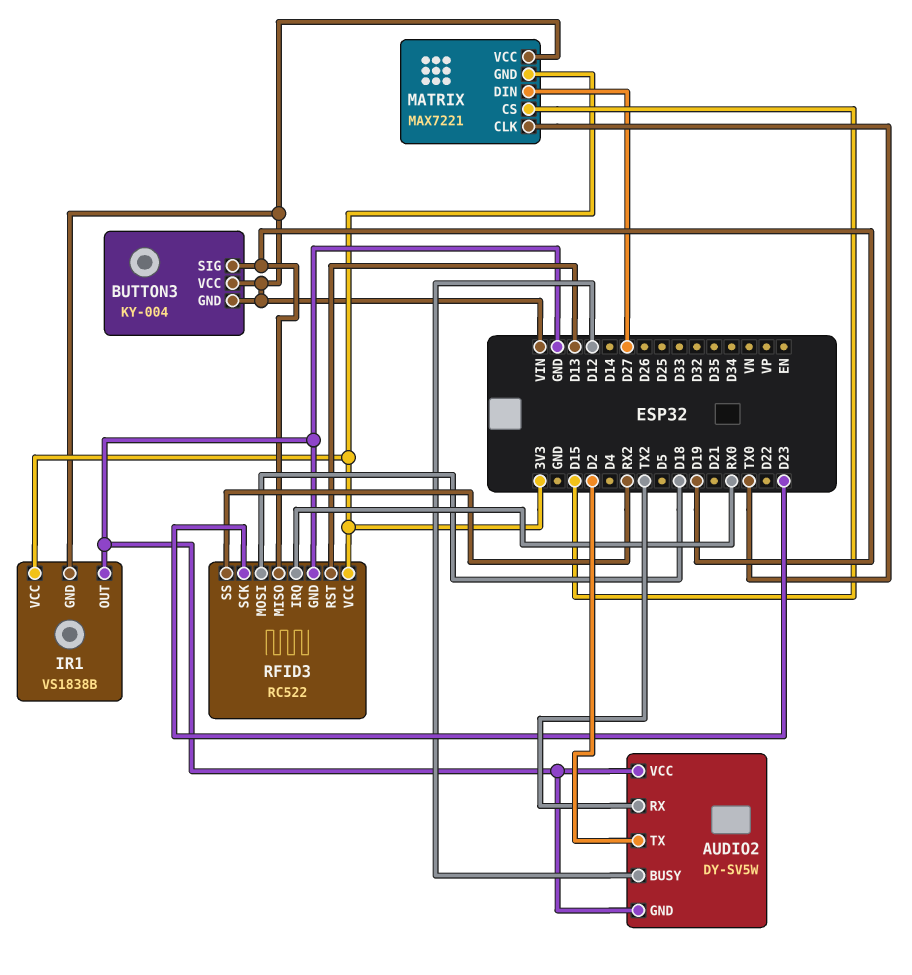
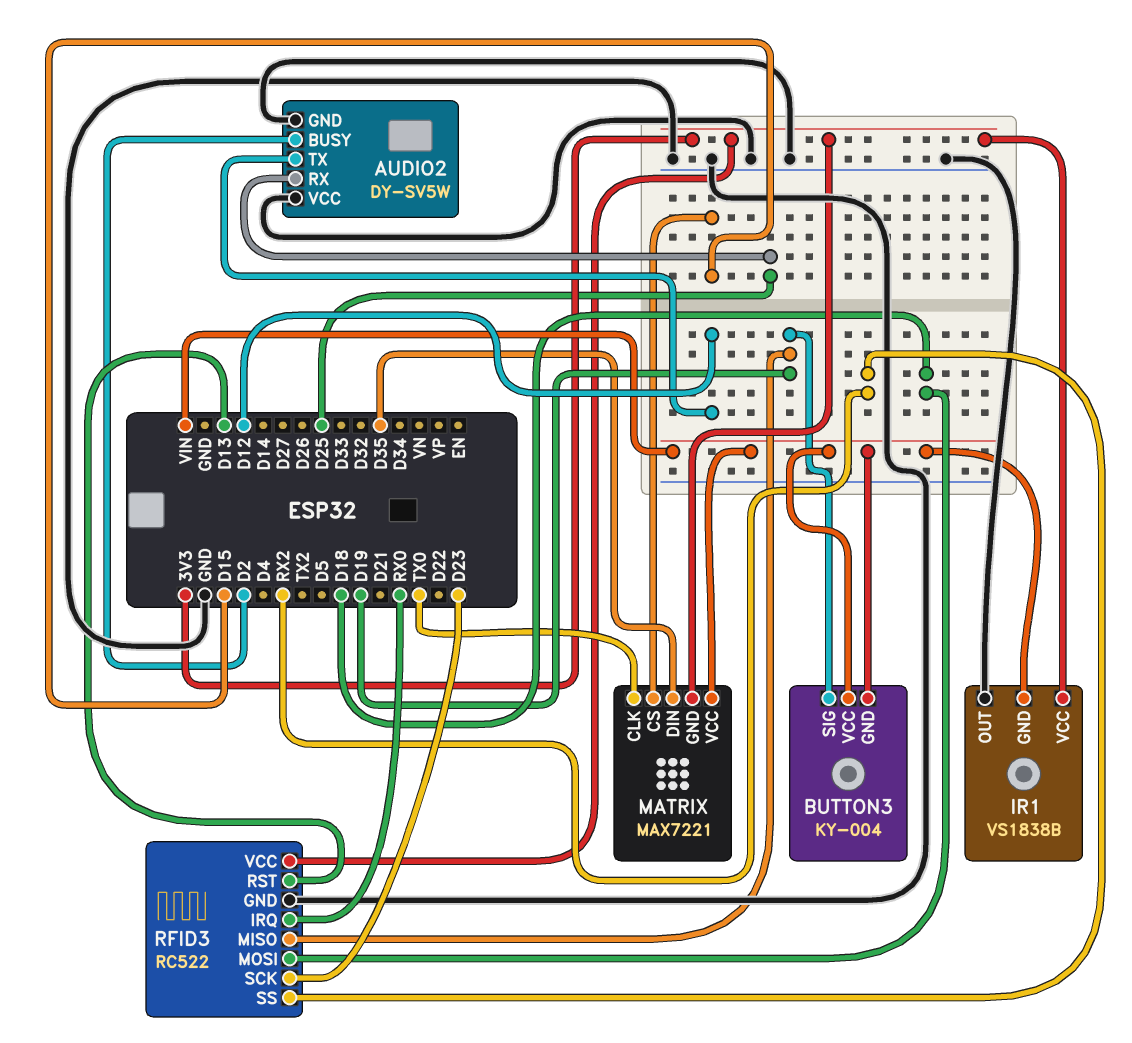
AUDIO2 pin BUSY: D12 -> D2
AUDIO2 pin RX: TX2 -> D25
AUDIO2 pin TX: D2 -> D12
MATRIX pin DIN: D27 -> D35

